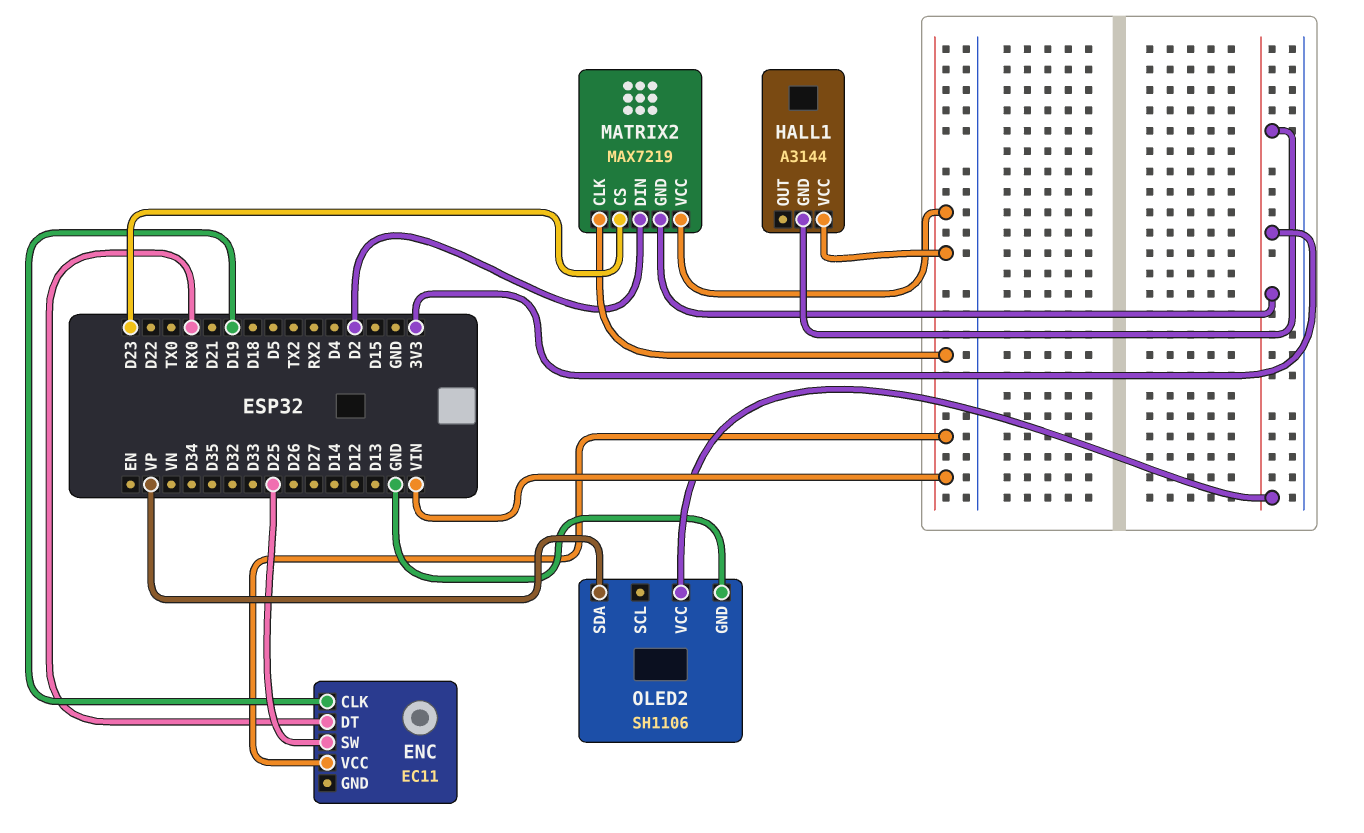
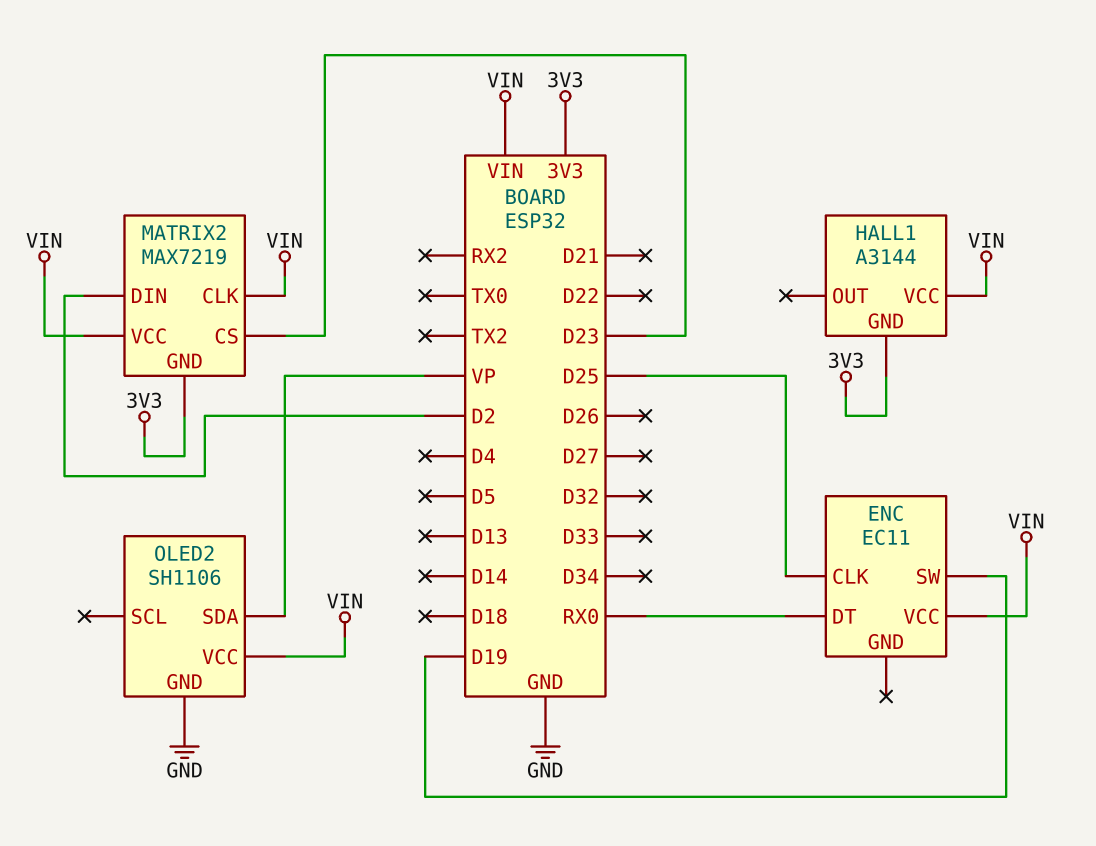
ENC pin CLK: D19 -> D25
ENC pin SW: D25 -> D19
OLED2 pin VCC: 3V3 -> VIN

